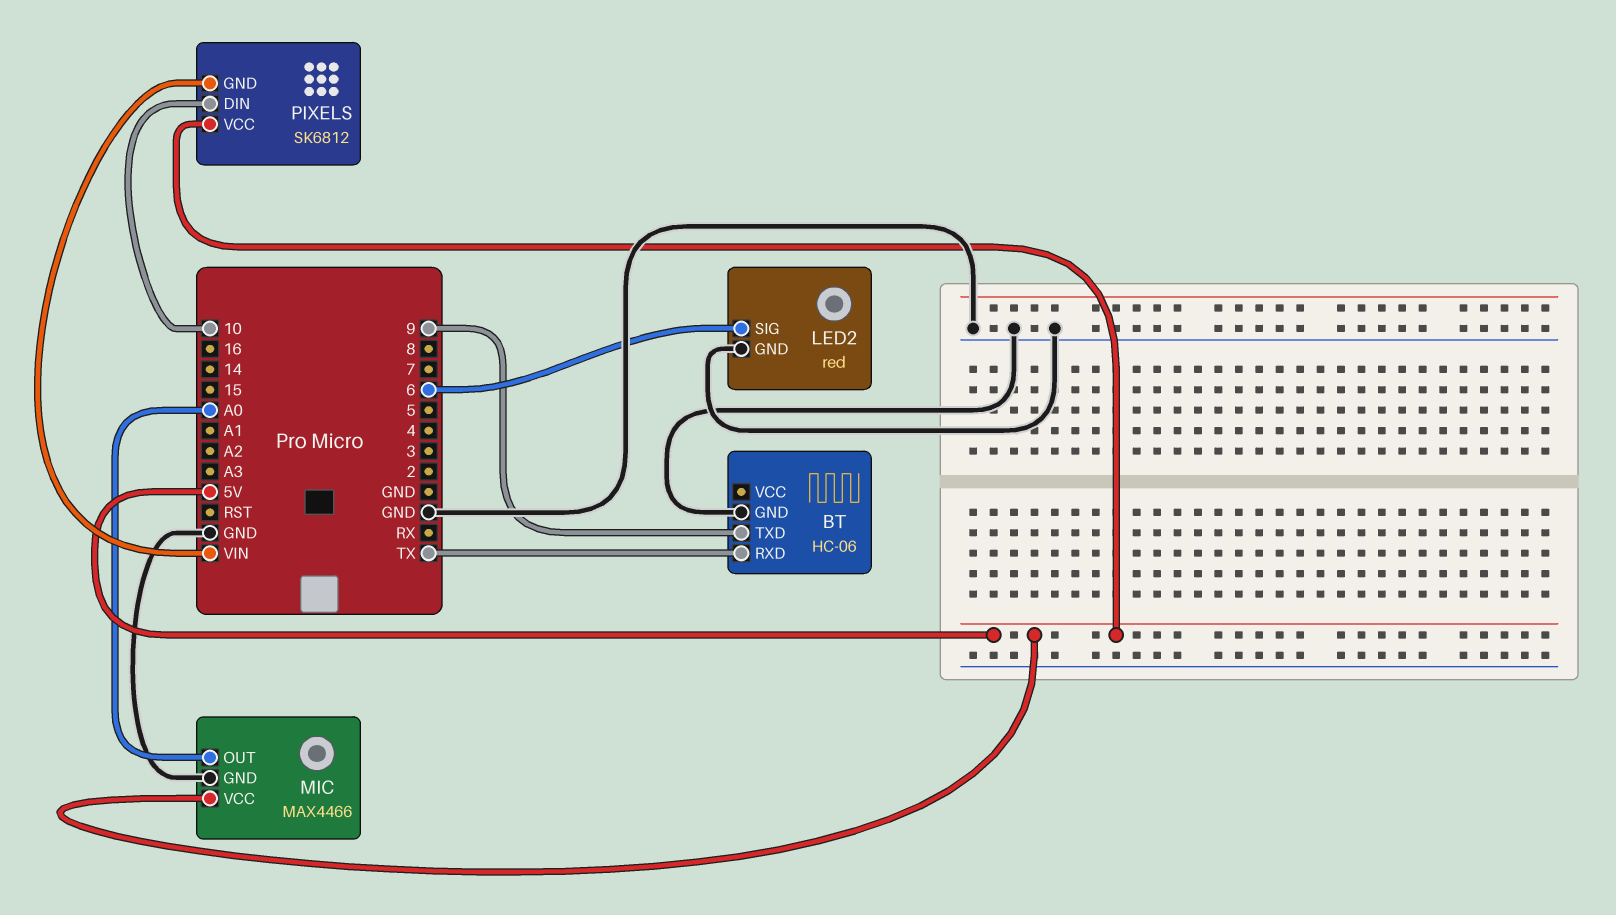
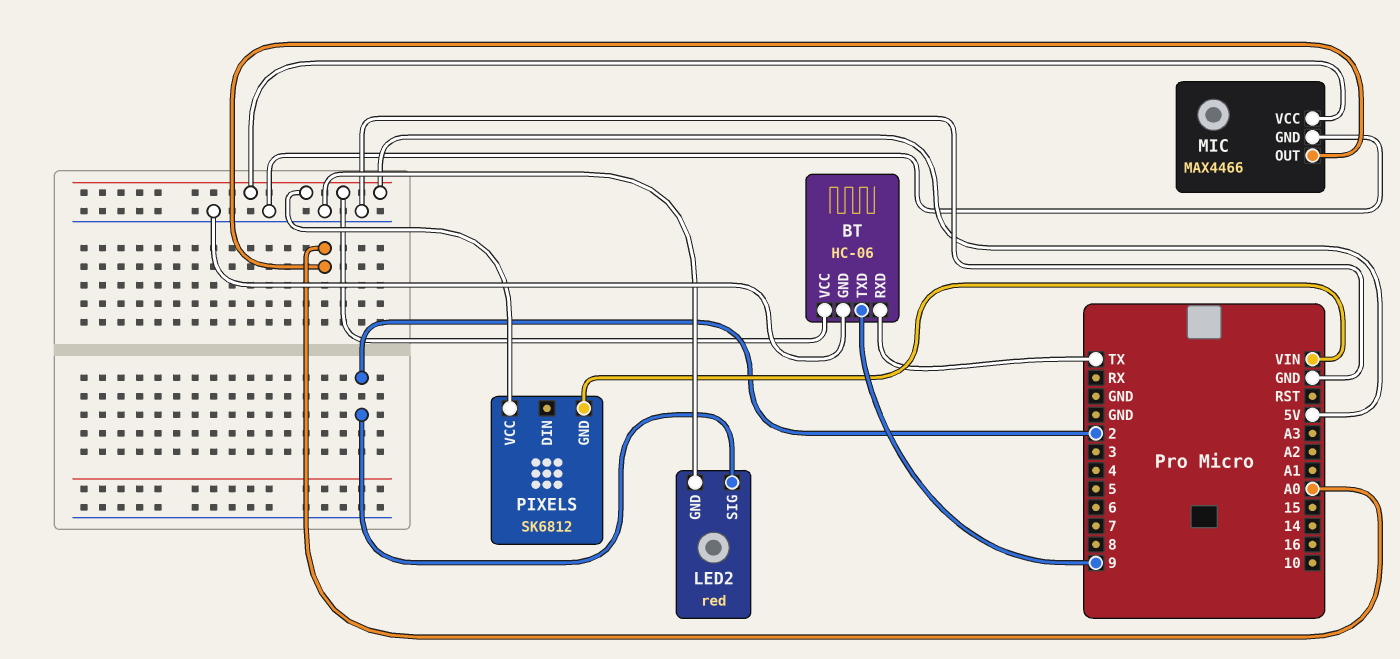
BT pin VCC: none -> 5V
LED2 pin SIG: 6 -> 2
PIXELS pin DIN: 10 -> none

